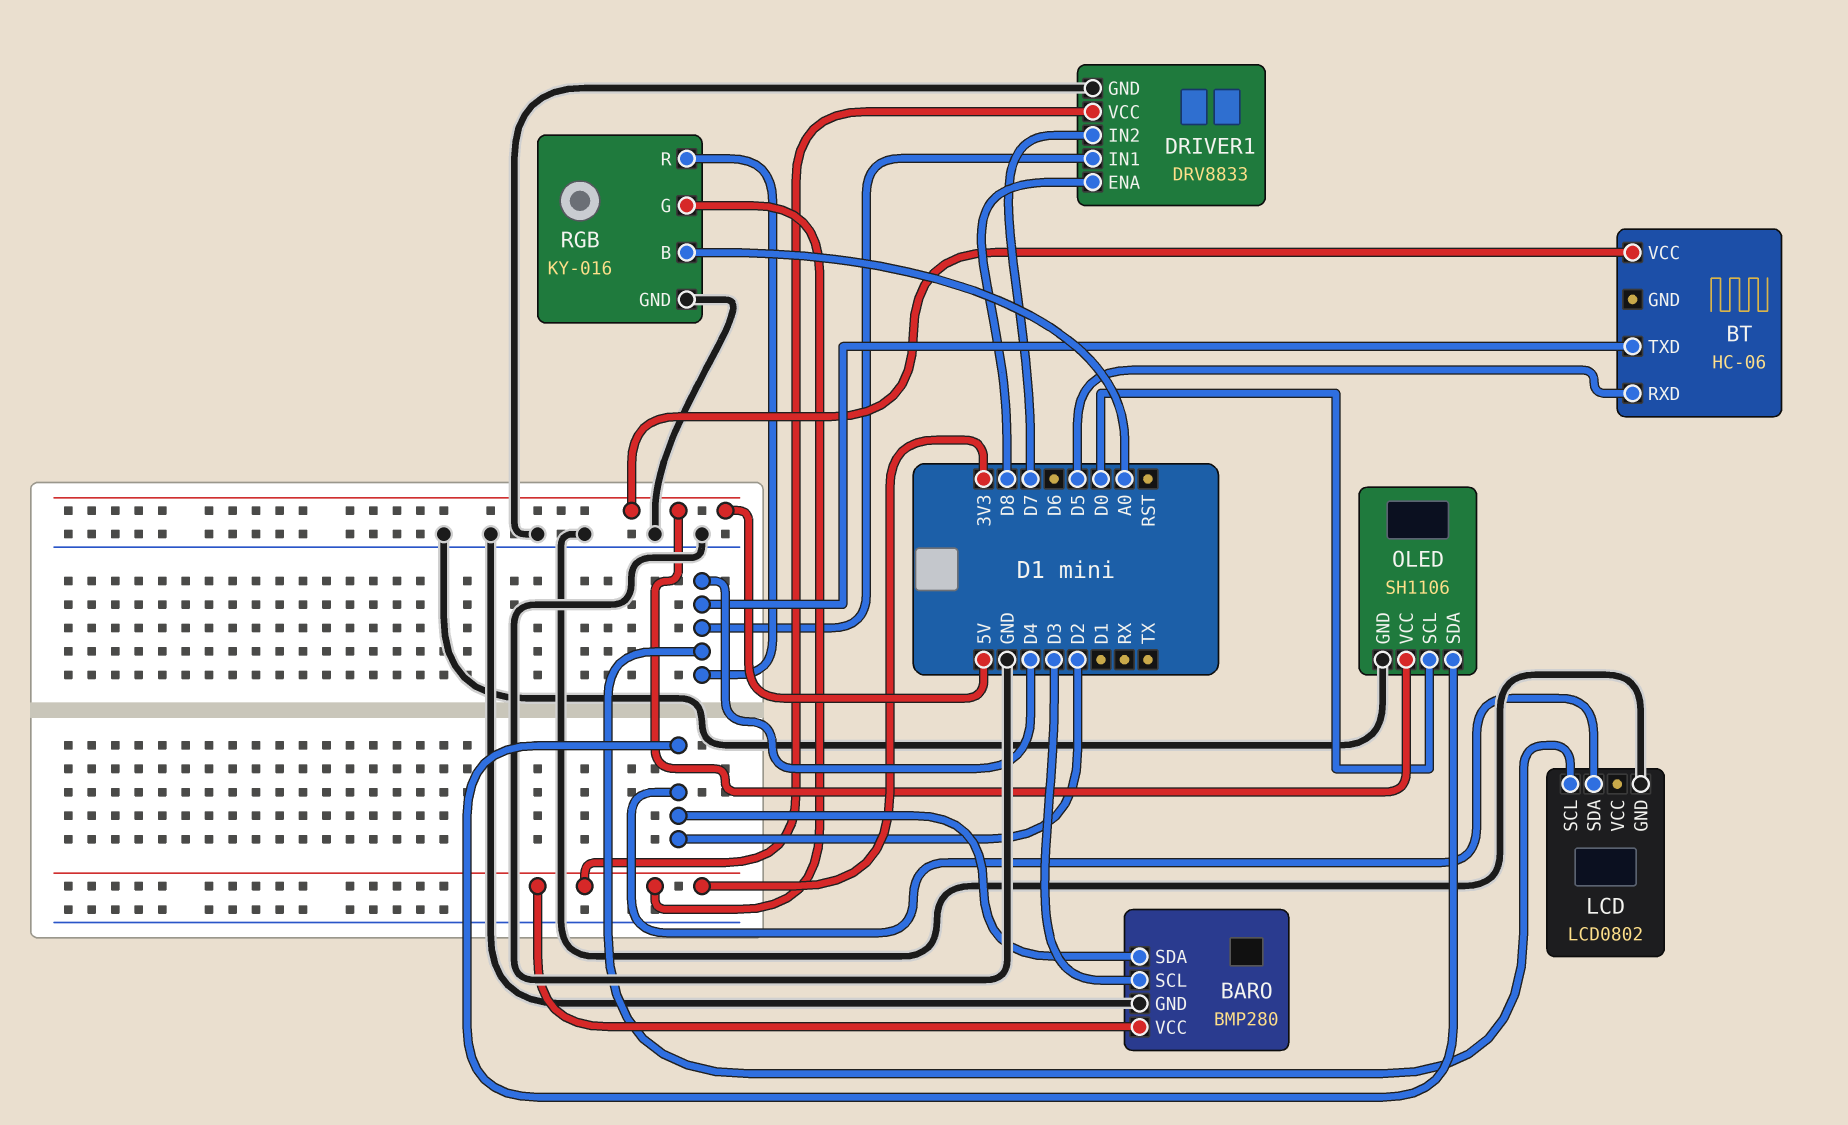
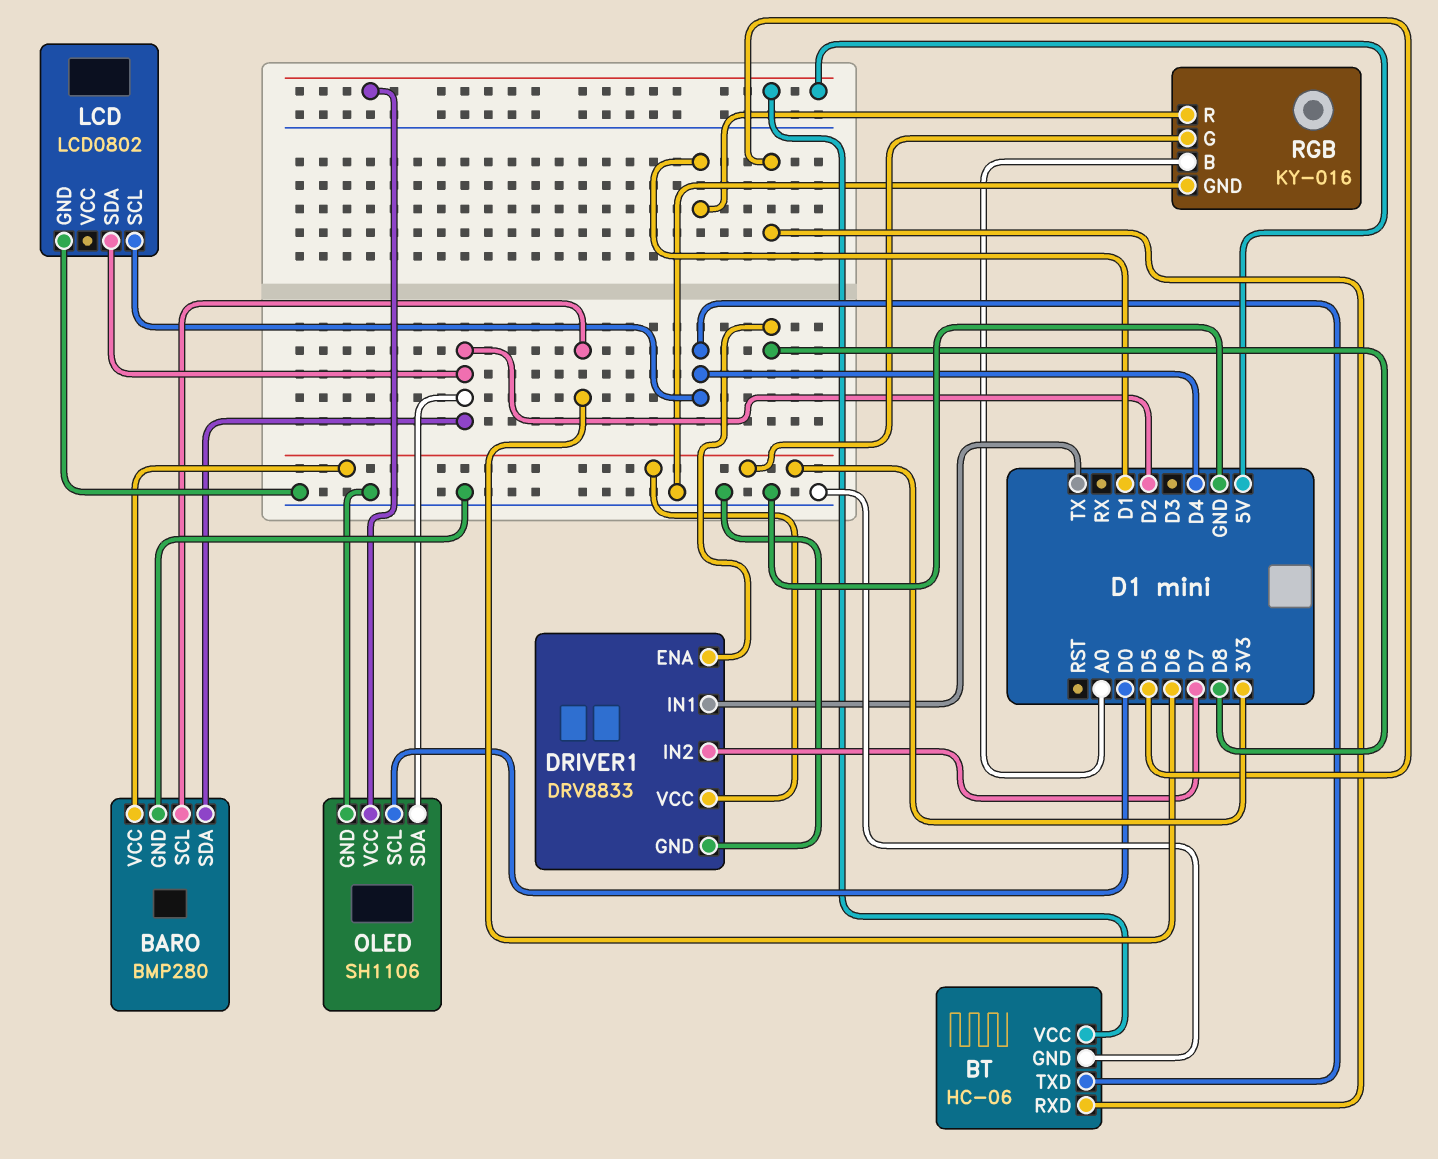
BARO pin SCL: D3 -> D6
BT pin GND: none -> GND
DRIVER1 pin IN1: D4 -> TX
RGB pin R: D4 -> D1

